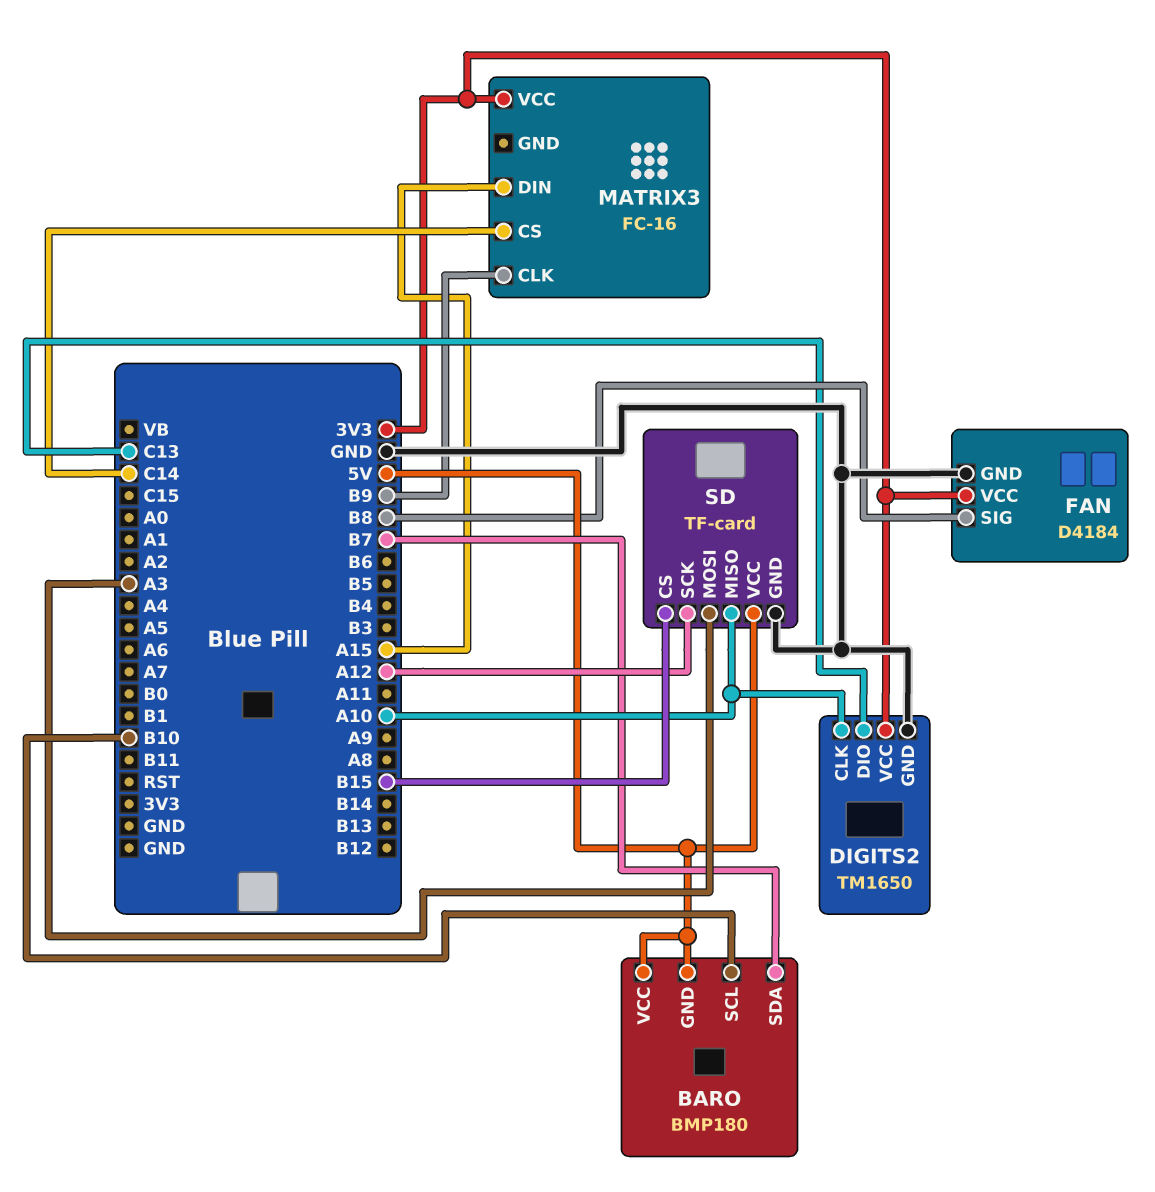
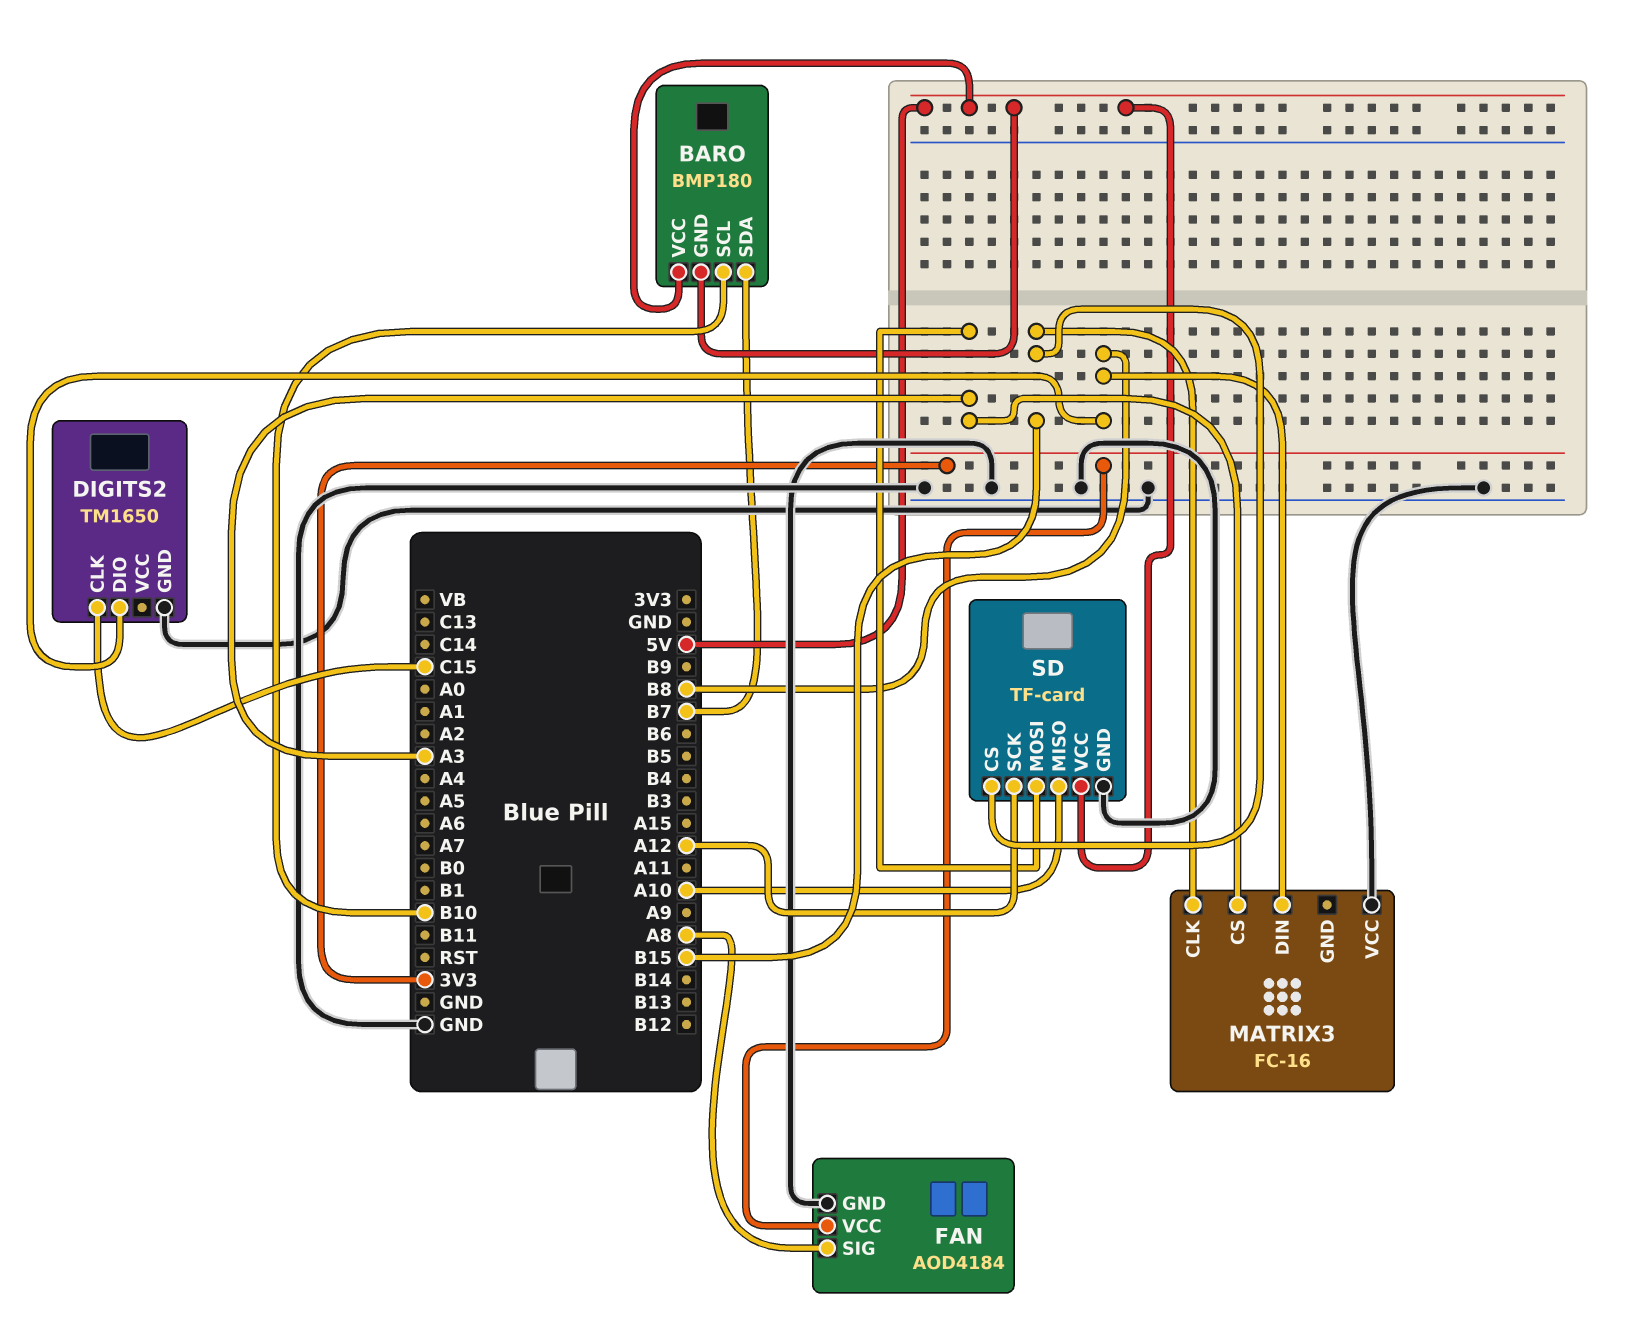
DIGITS2 pin CLK: A10 -> C15
DIGITS2 pin DIO: C13 -> B8
DIGITS2 pin VCC: 3V3 -> none
FAN: D4184 -> AOD4184
FAN pin SIG: B8 -> A8
MATRIX3 pin CLK: B9 -> B15
MATRIX3 pin CS: C14 -> A3
MATRIX3 pin DIN: A15 -> B8
MATRIX3 pin VCC: 3V3 -> GND

